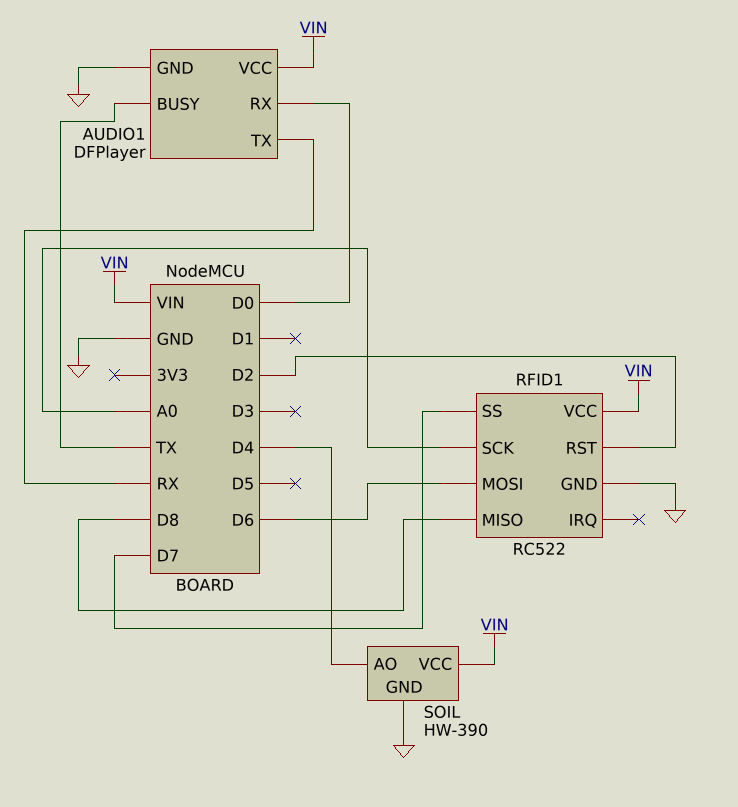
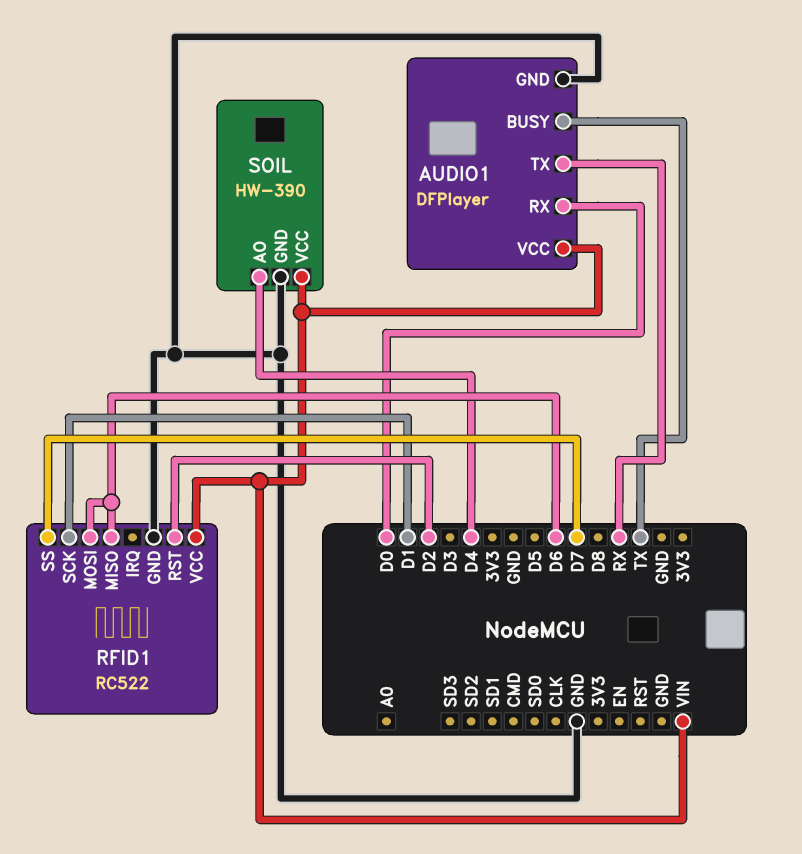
RFID1 pin MISO: D8 -> D6
RFID1 pin SCK: A0 -> D1

